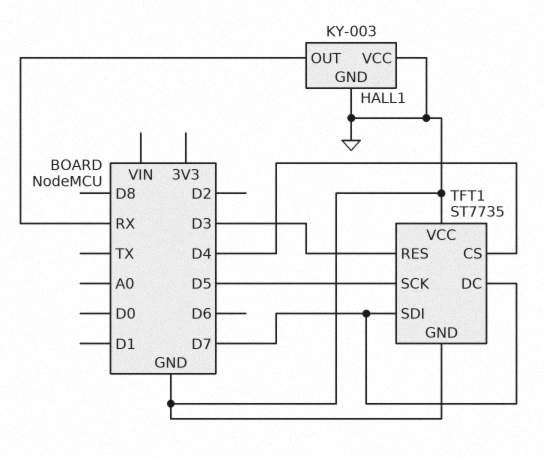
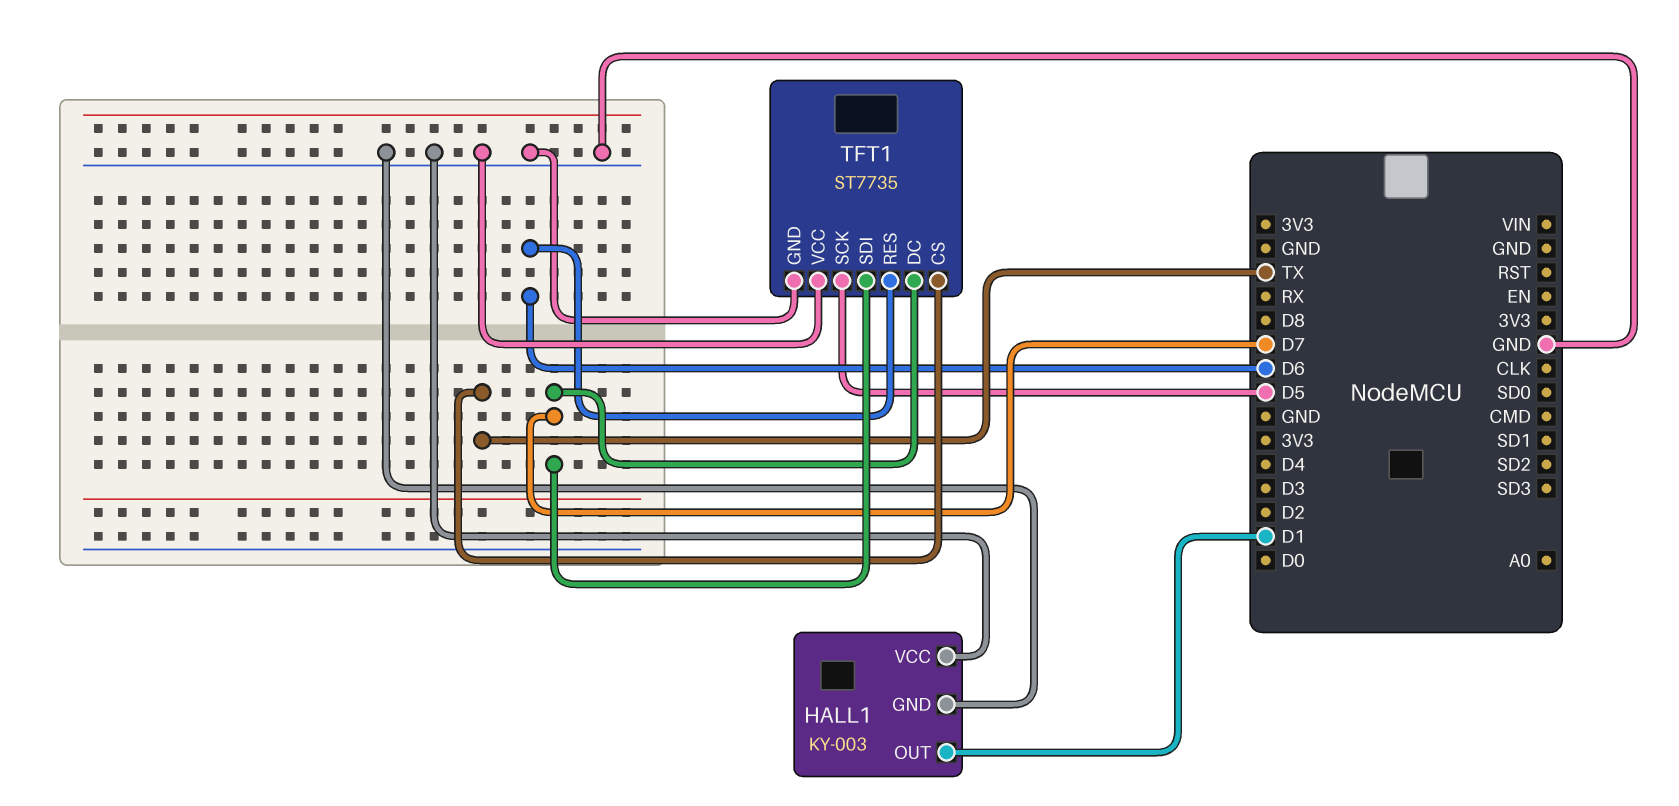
HALL1 pin OUT: RX -> D1
TFT1 pin CS: D4 -> TX
TFT1 pin RES: D3 -> D6

